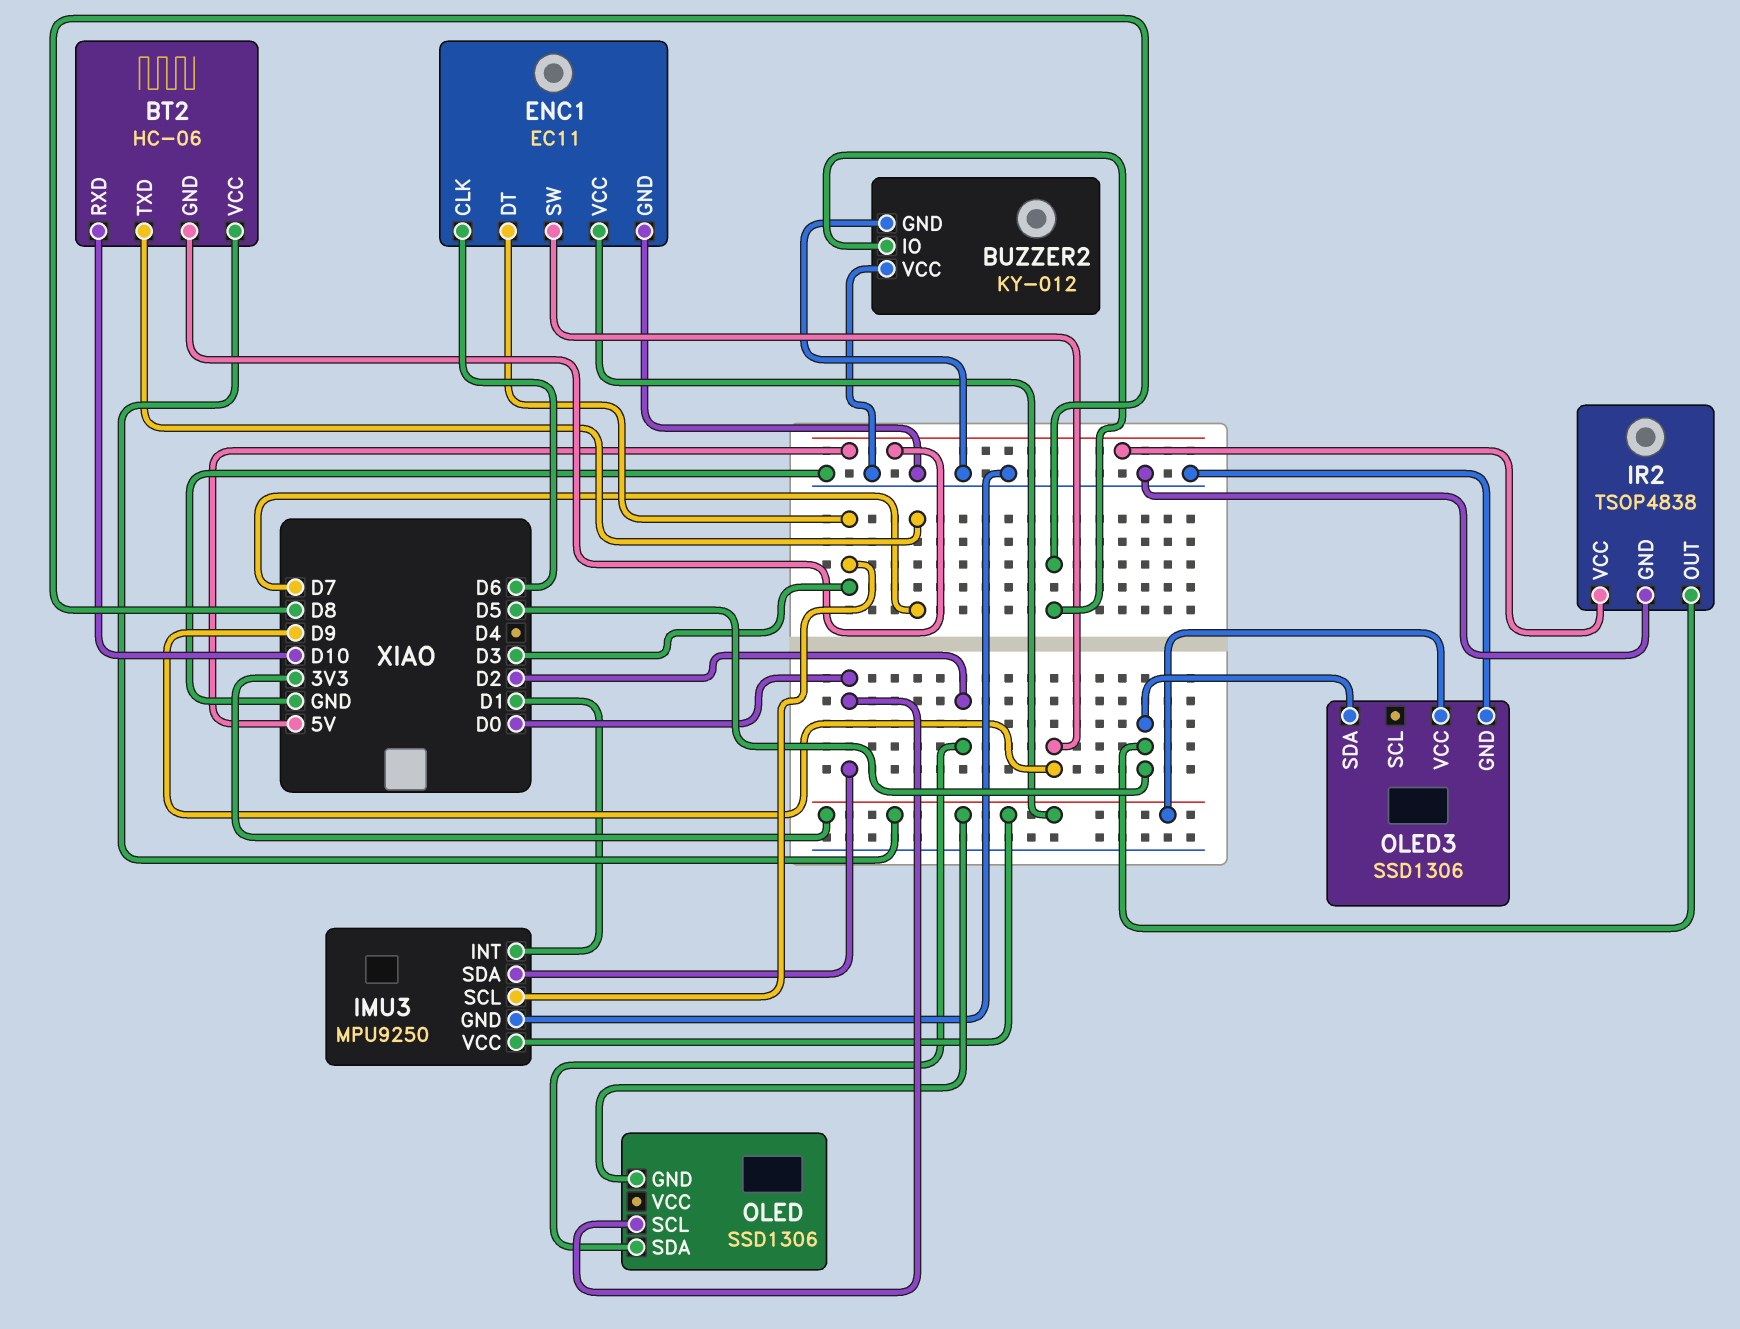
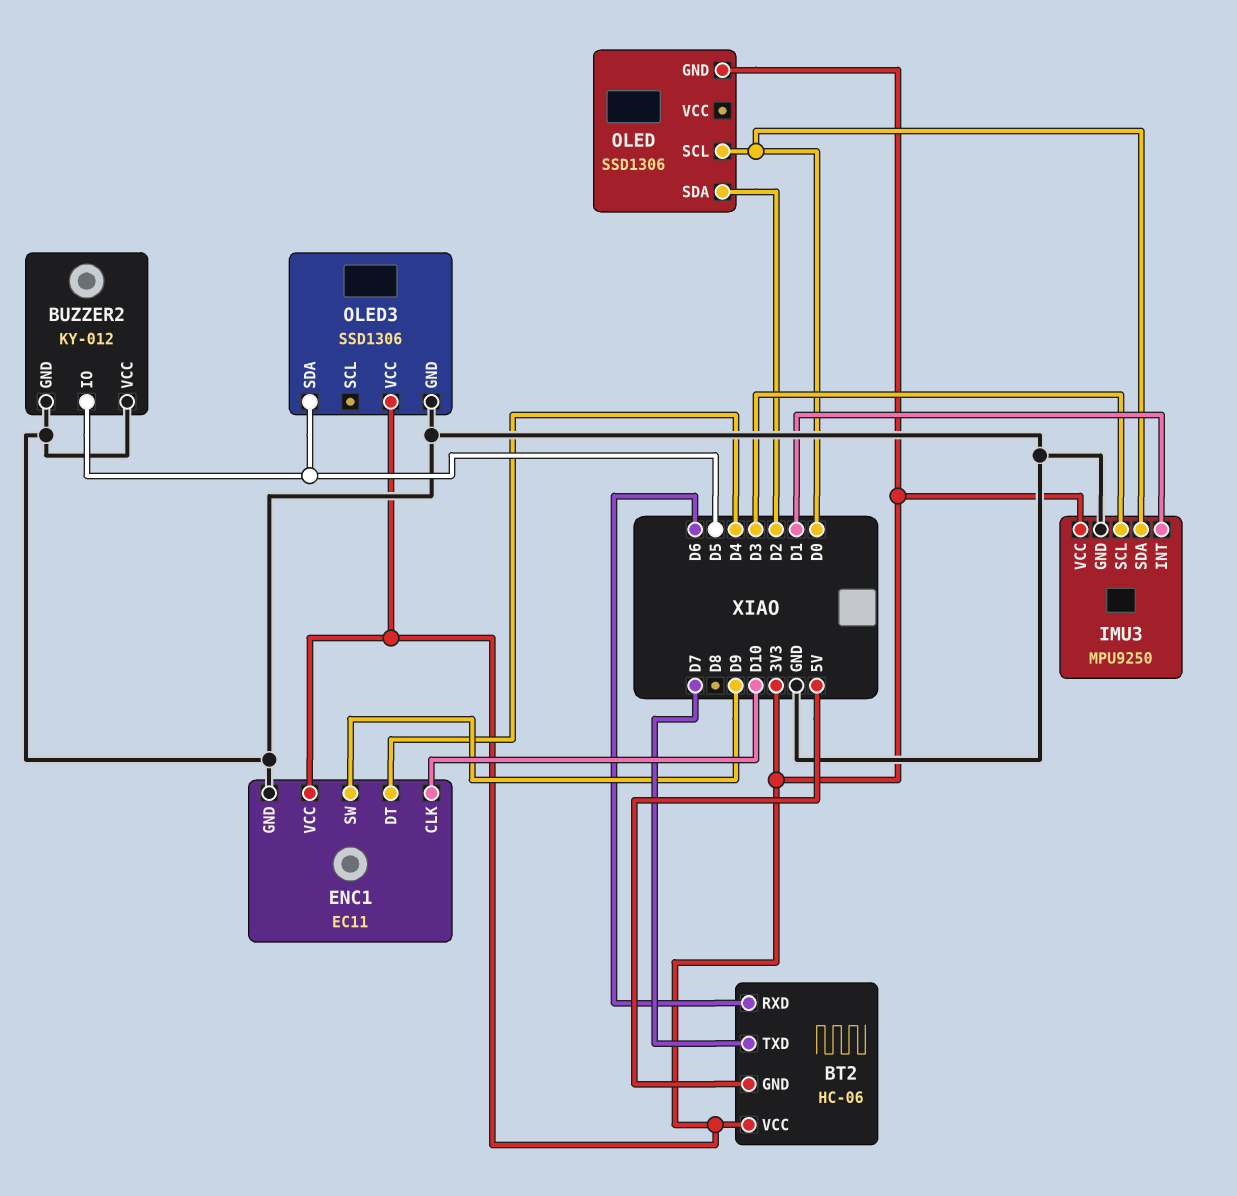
BT2 pin RXD: D10 -> D6
BUZZER2 pin IO: D8 -> D5
ENC1 pin CLK: D6 -> D10
ENC1 pin DT: D3 -> D4
IR2: TSOP4838 -> none
IR2 pin GND: GND -> none
IR2 pin OUT: D5 -> none
IR2 pin VCC: 5V -> none

